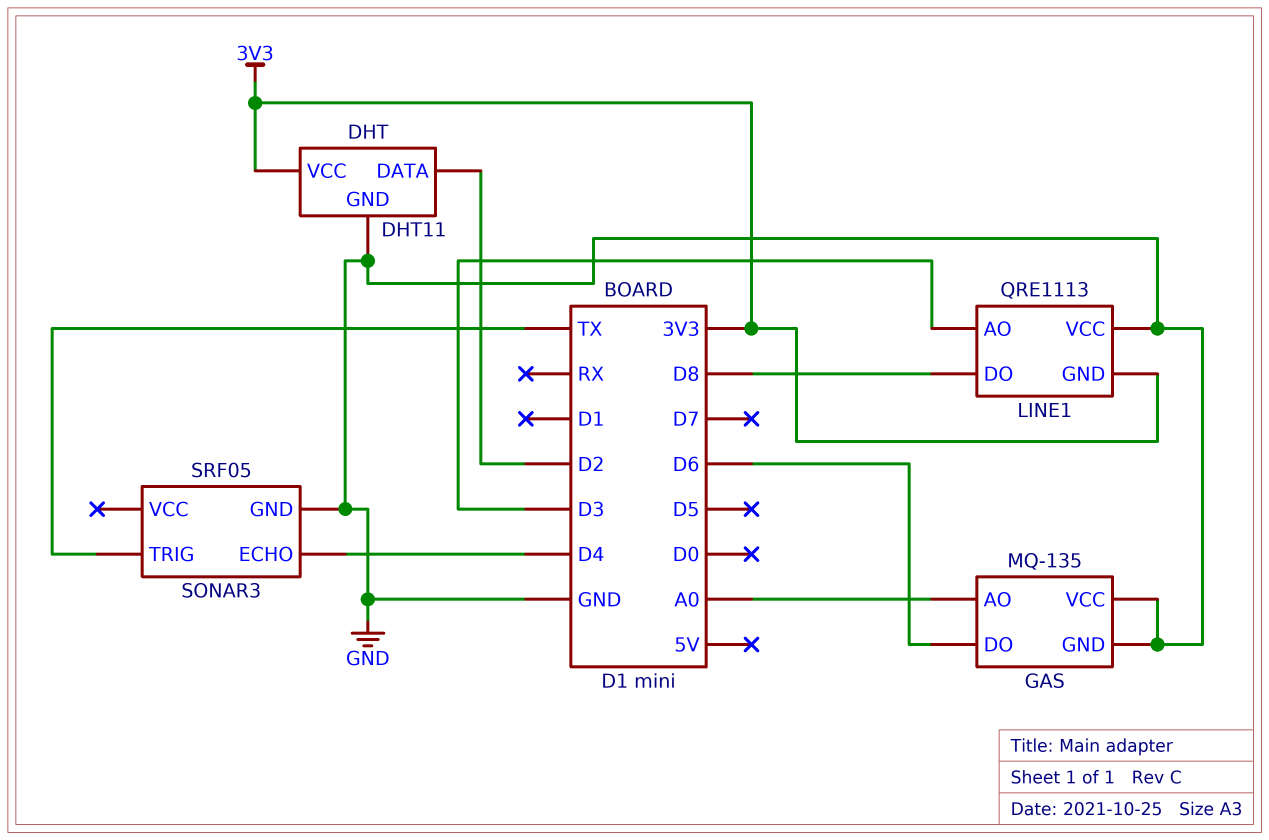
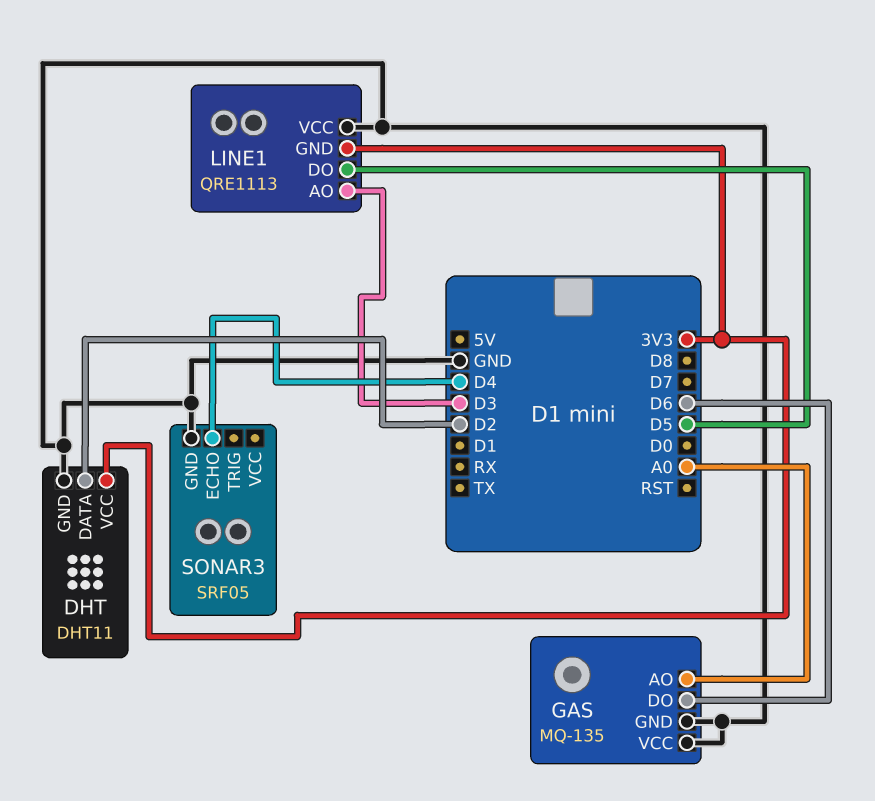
LINE1 pin DO: D8 -> D5
SONAR3 pin TRIG: TX -> none

